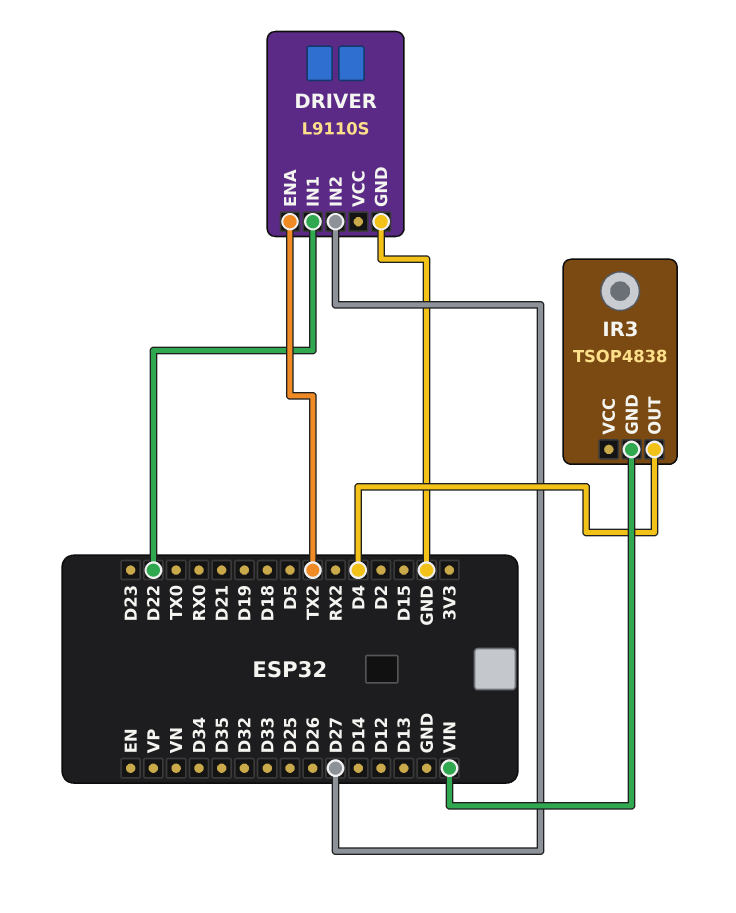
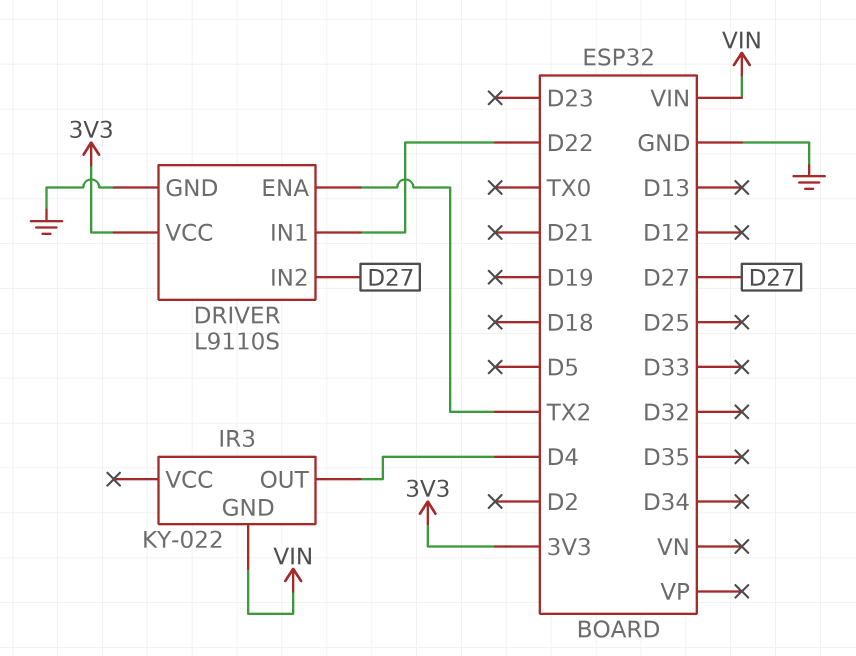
DRIVER pin VCC: none -> 3V3
IR3: TSOP4838 -> KY-022

